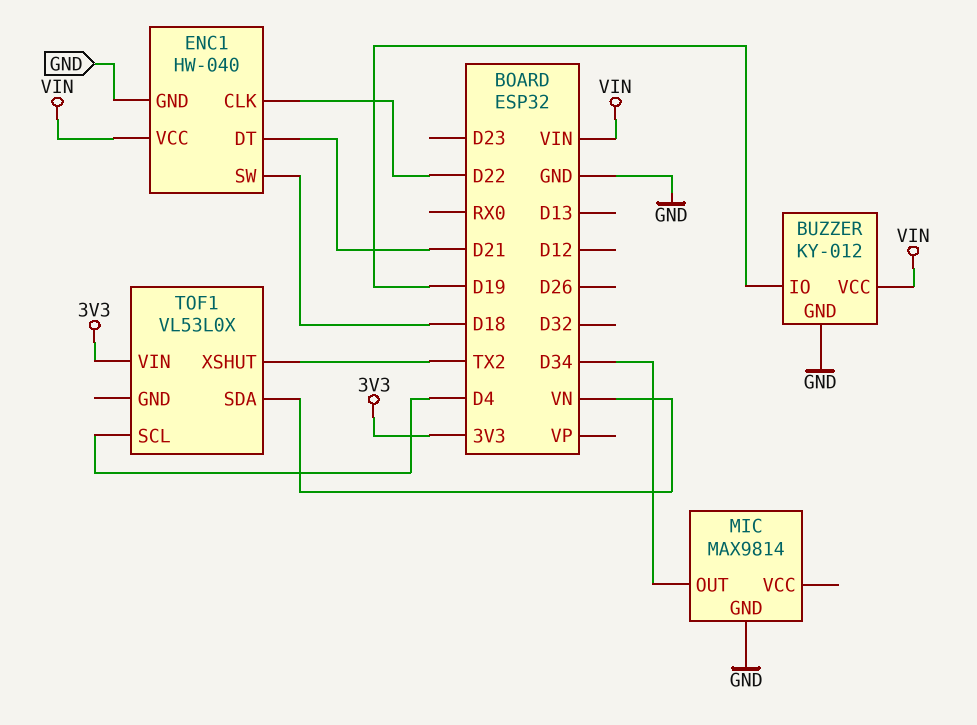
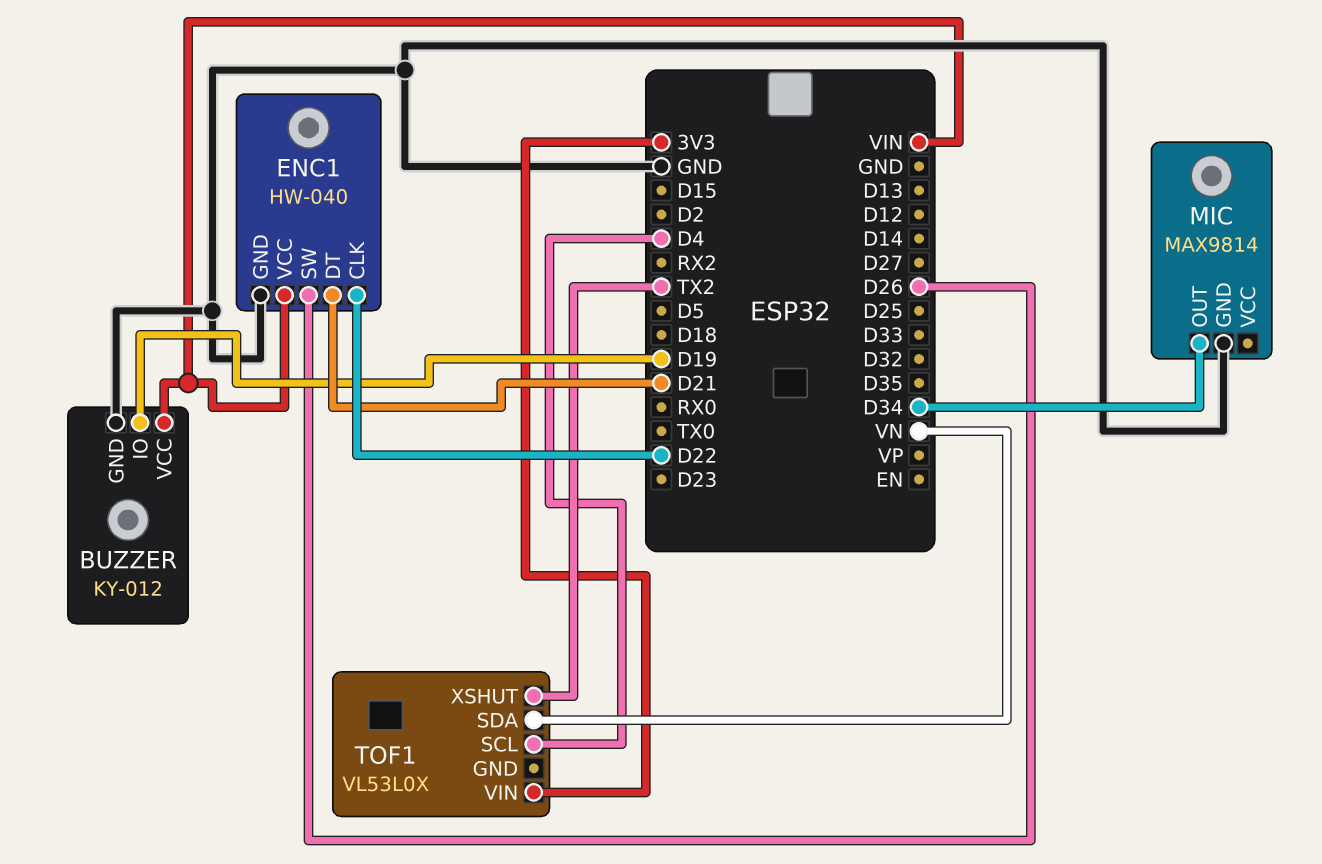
ENC1 pin SW: D18 -> D26

